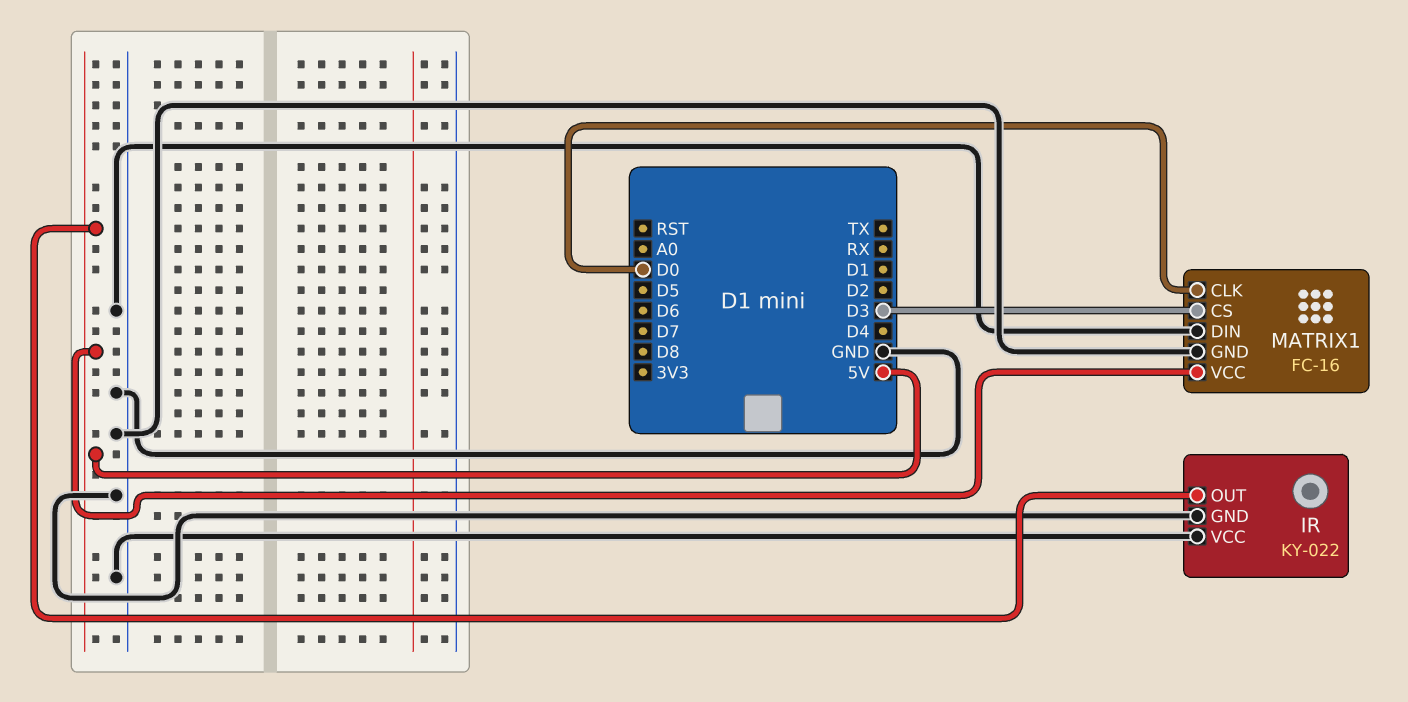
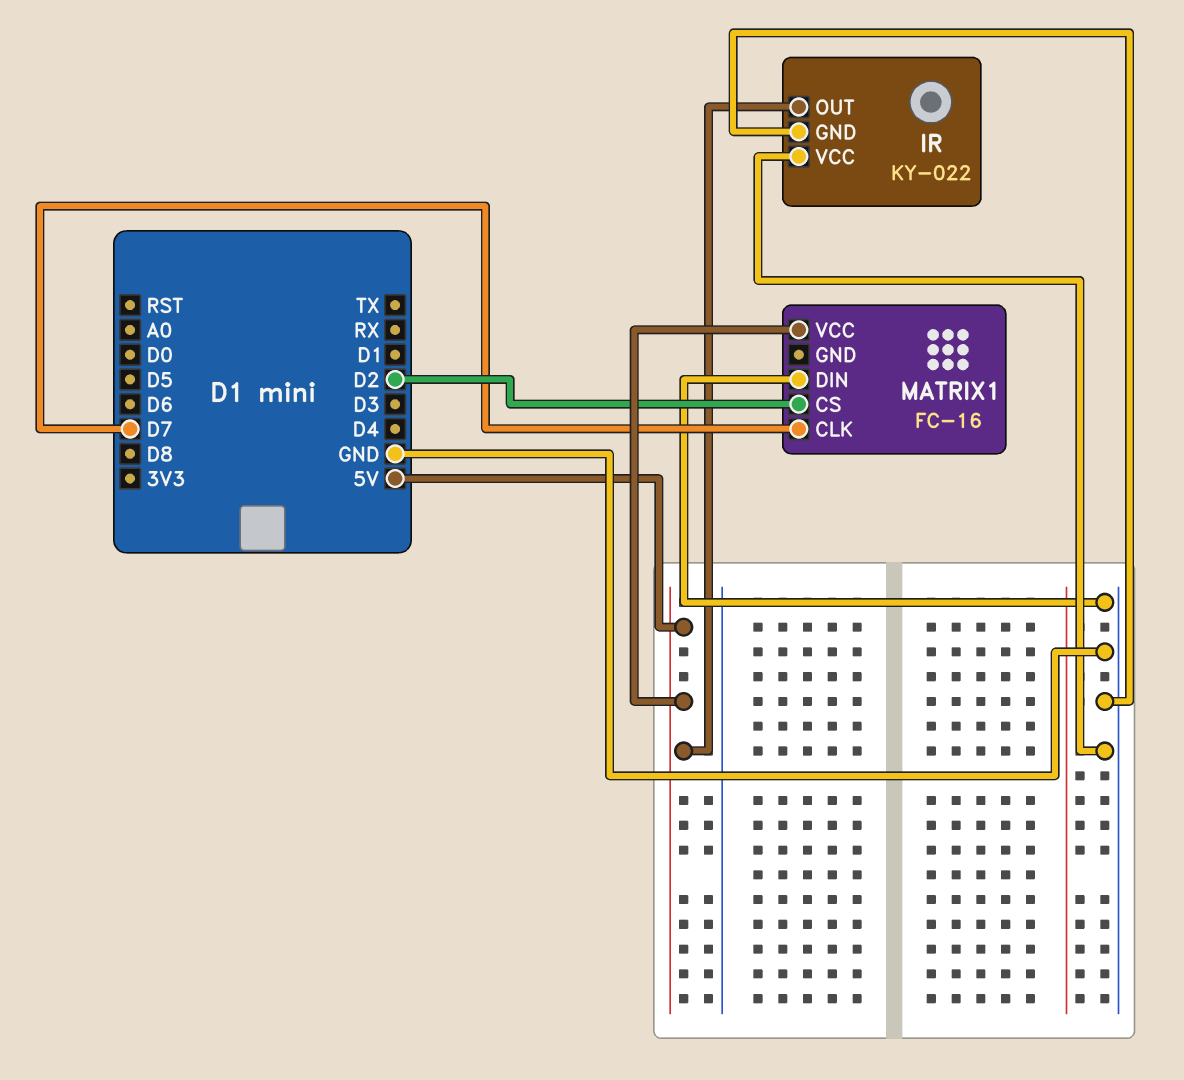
MATRIX1 pin CLK: D0 -> D7
MATRIX1 pin CS: D3 -> D2
MATRIX1 pin GND: GND -> none

